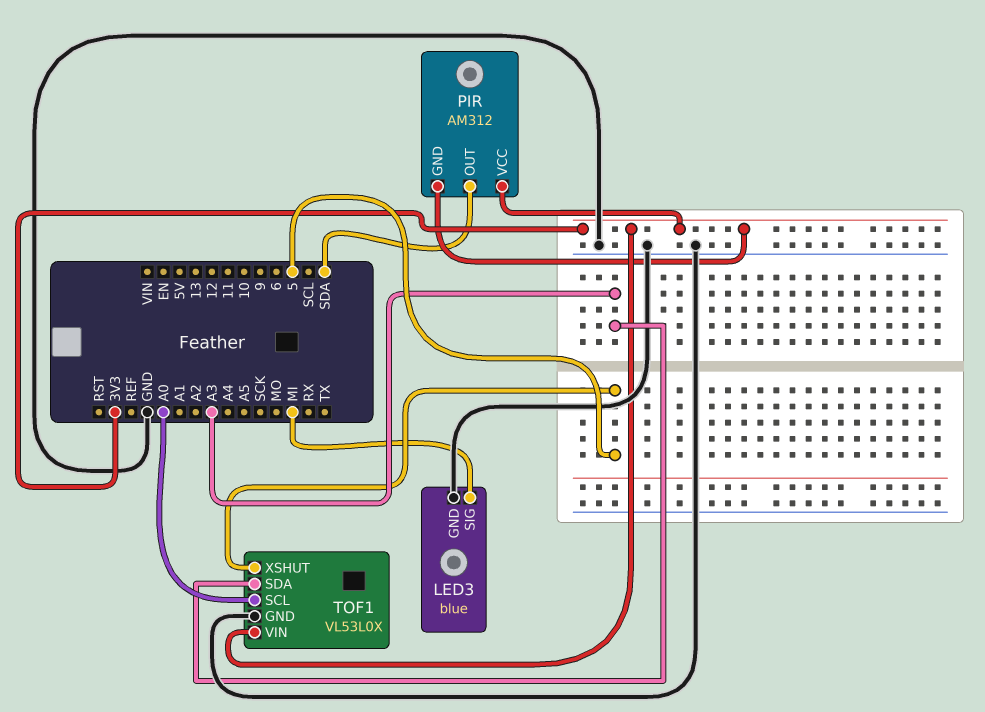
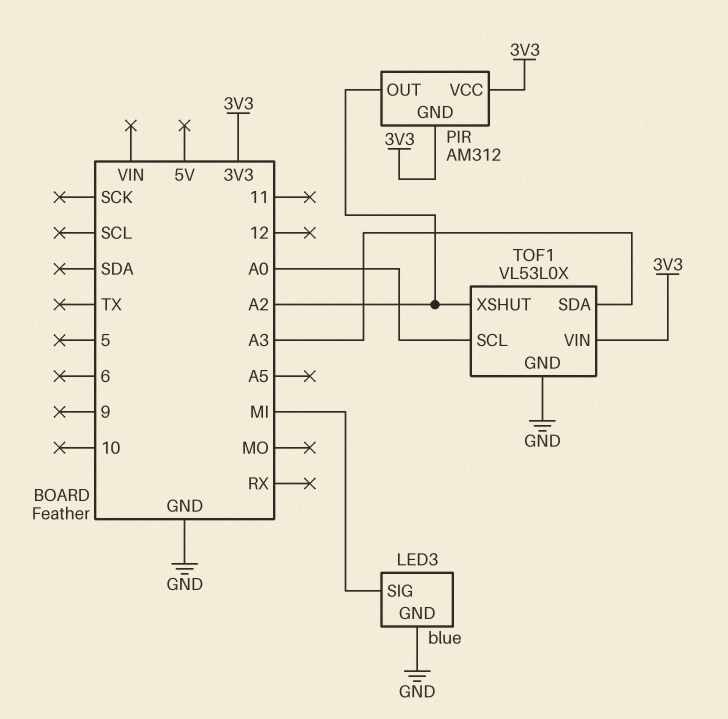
PIR pin OUT: SDA -> A2
TOF1 pin XSHUT: 5 -> A2

